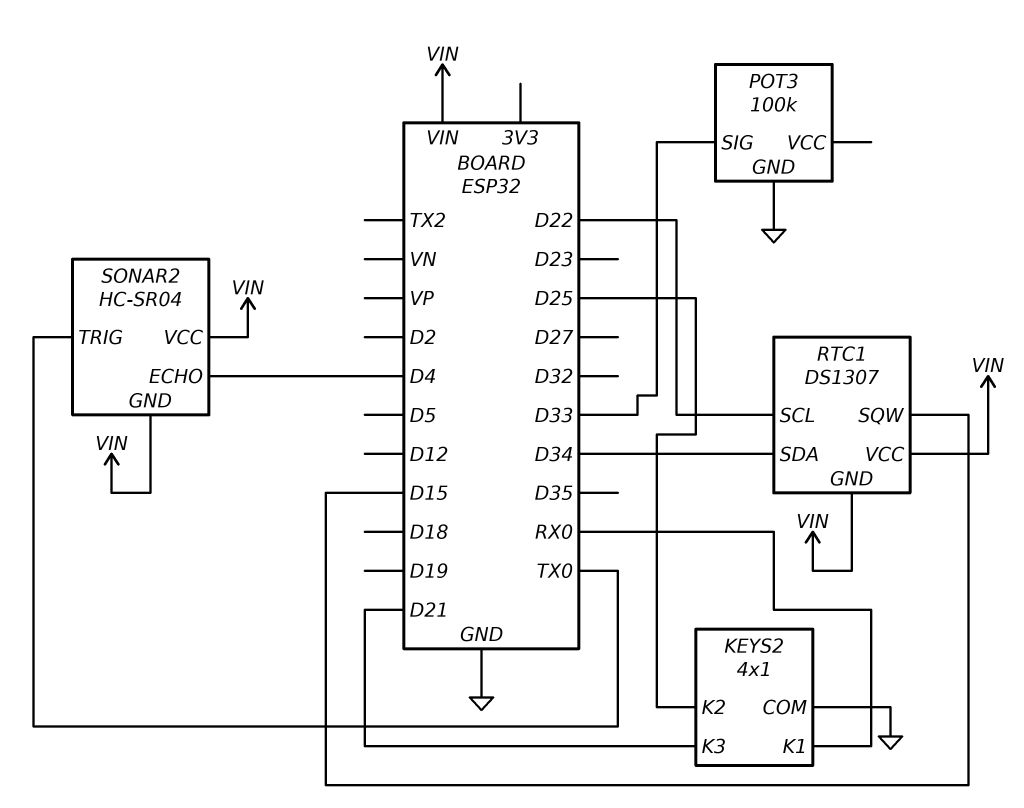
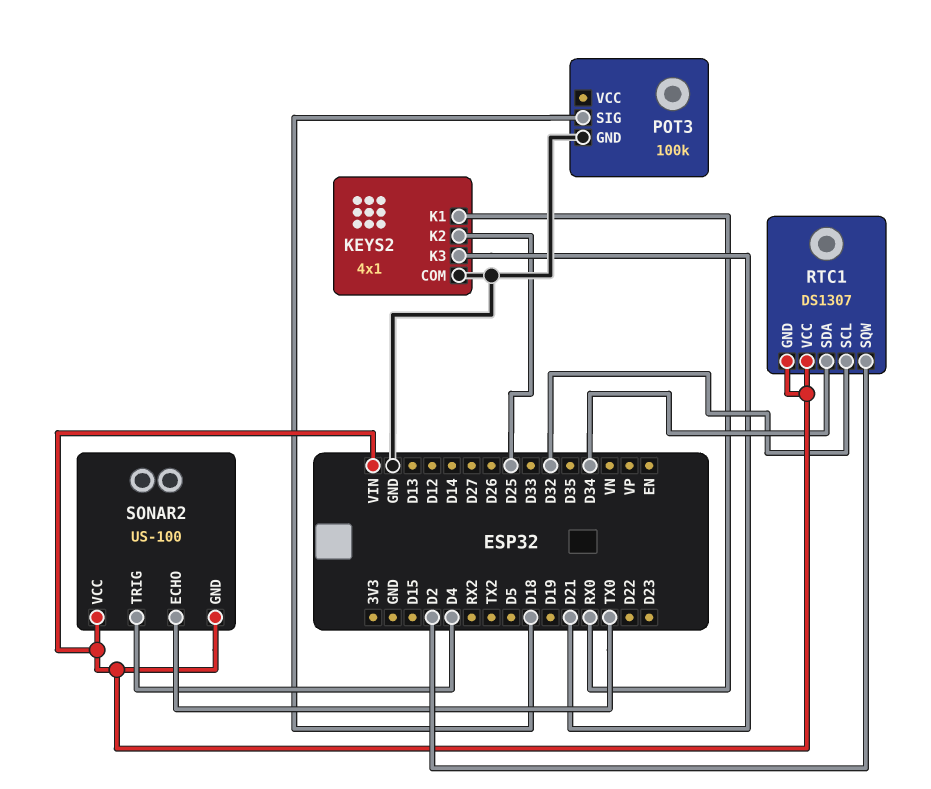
POT3 pin SIG: D33 -> D18
RTC1 pin SCL: D22 -> D32
RTC1 pin SQW: D15 -> D2
SONAR2: HC-SR04 -> US-100
SONAR2 pin ECHO: D4 -> TX0
SONAR2 pin TRIG: TX0 -> D4

